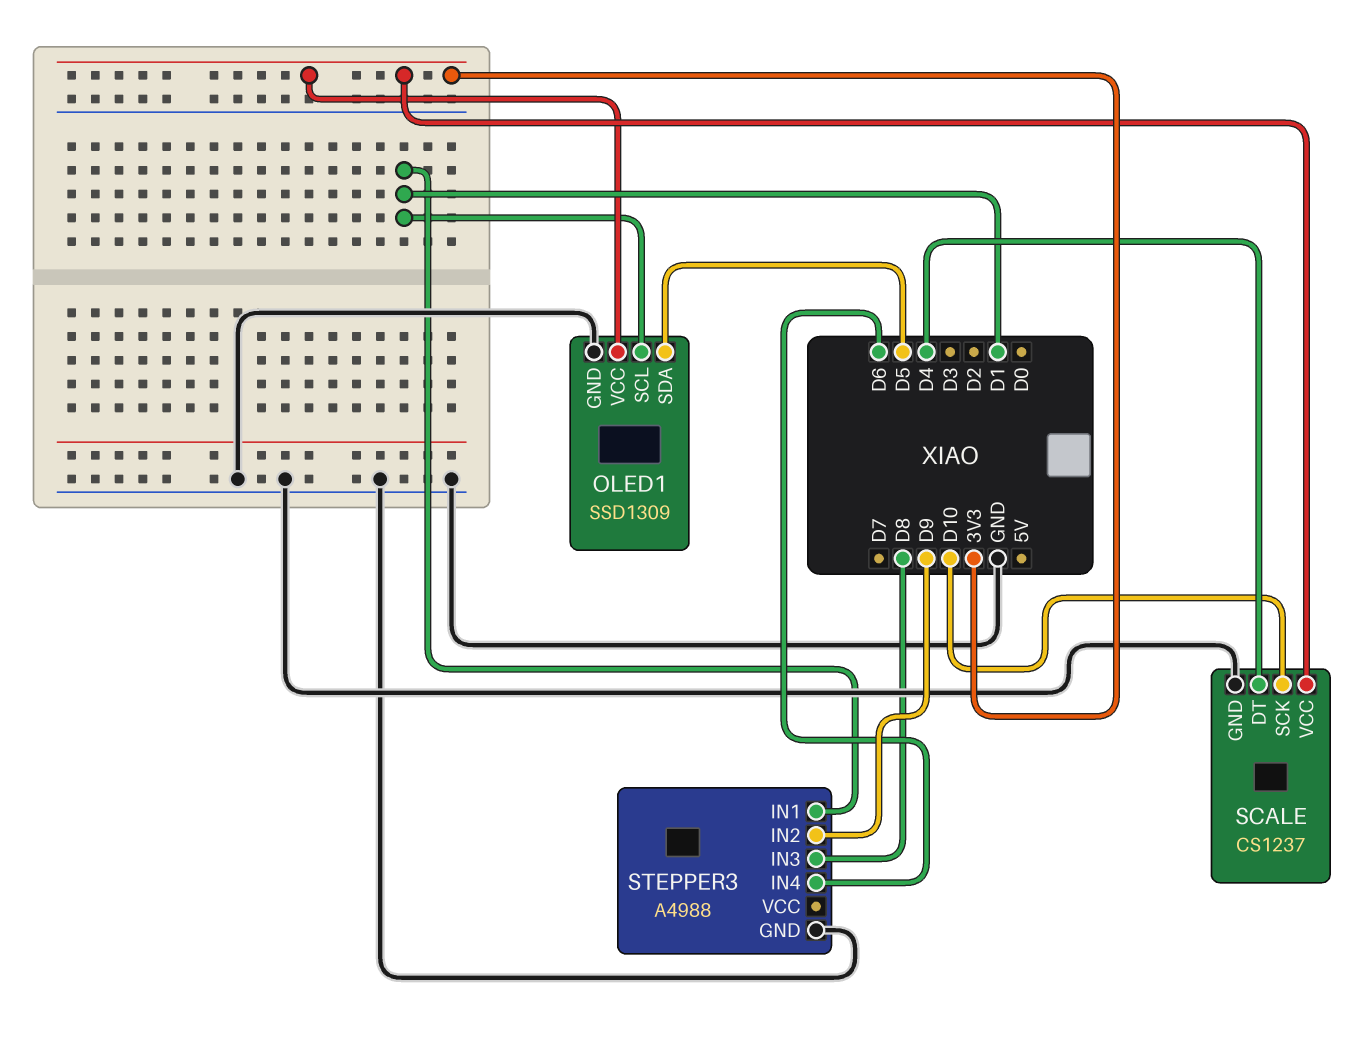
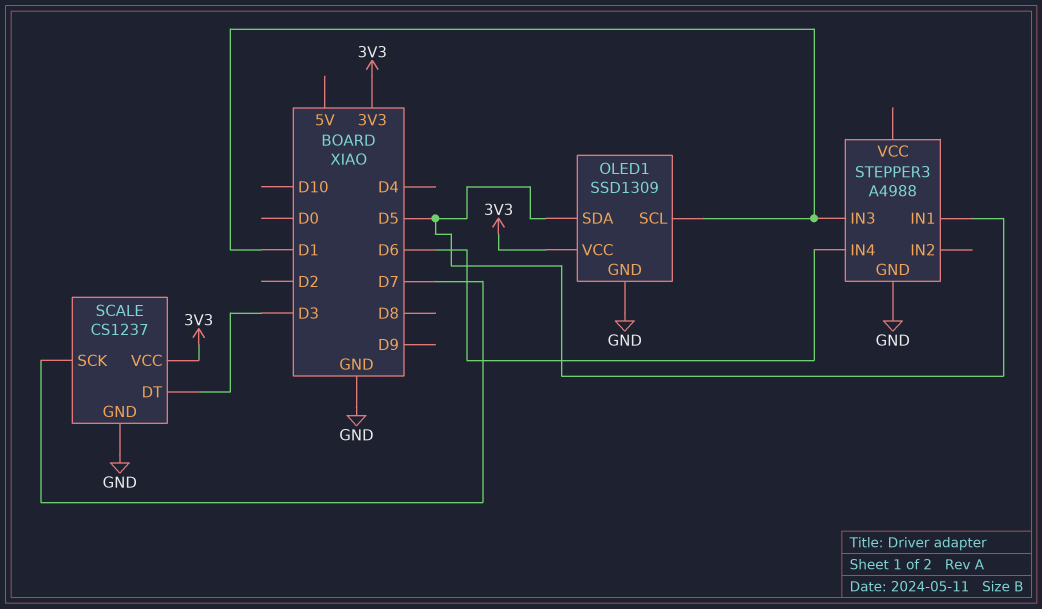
SCALE pin DT: D4 -> D3
SCALE pin SCK: D10 -> D7
STEPPER3 pin IN1: D1 -> D5
STEPPER3 pin IN2: D9 -> none
STEPPER3 pin IN3: D8 -> D1

